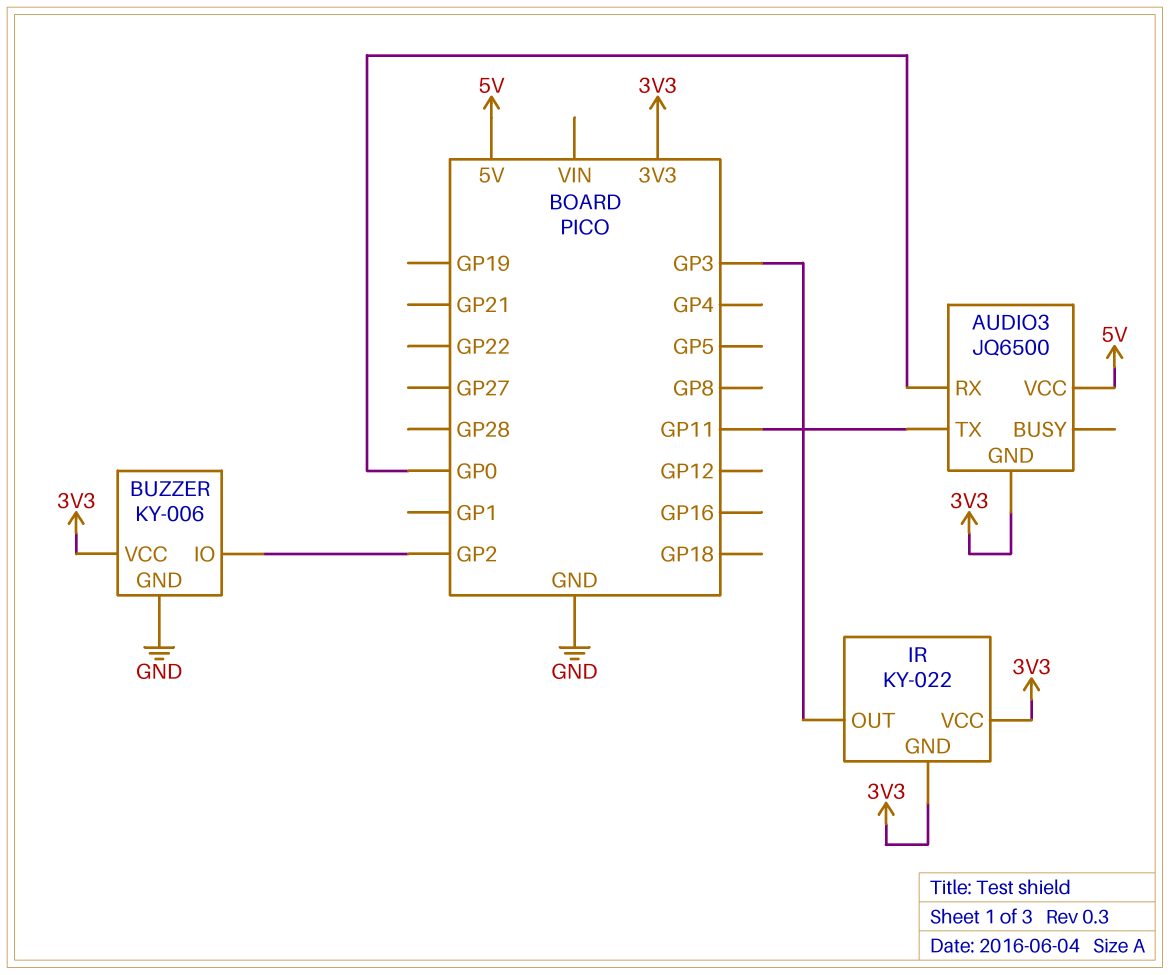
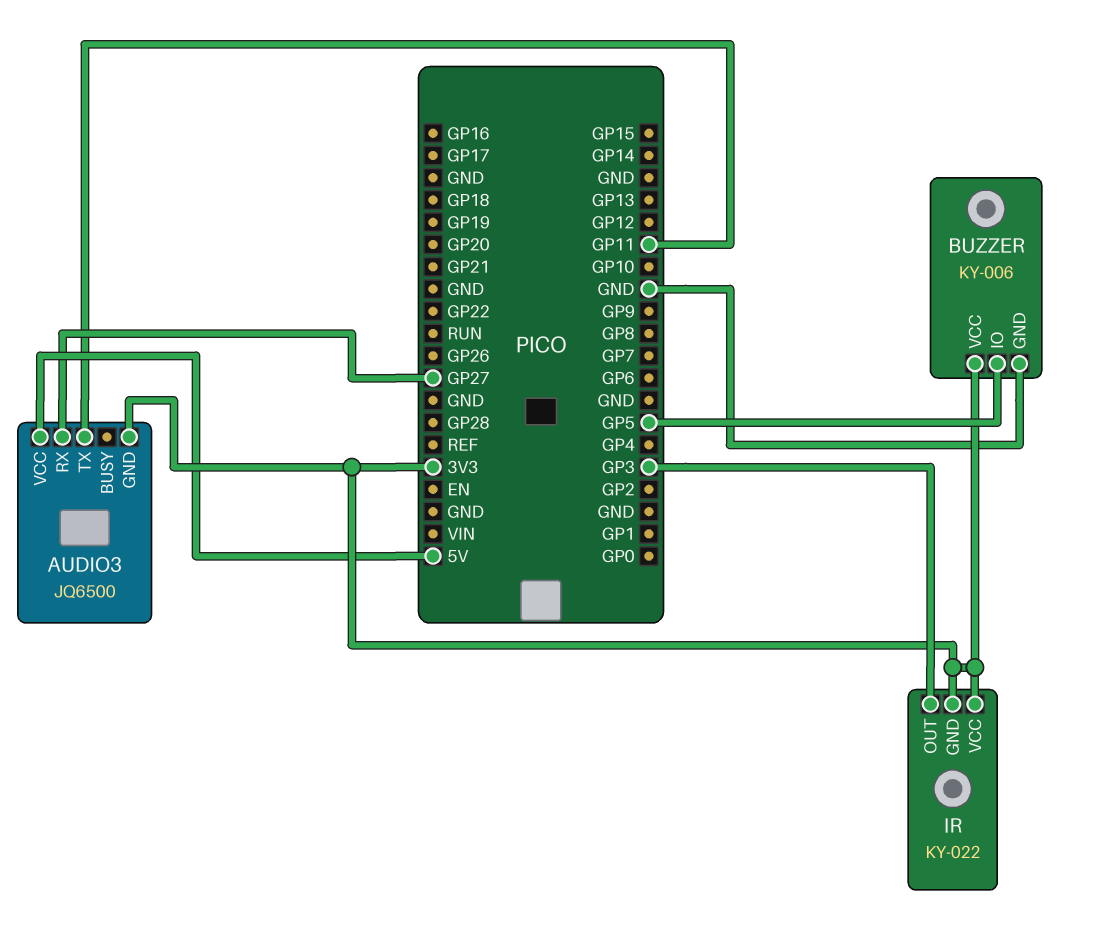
AUDIO3 pin RX: GP0 -> GP27
BUZZER pin IO: GP2 -> GP5

